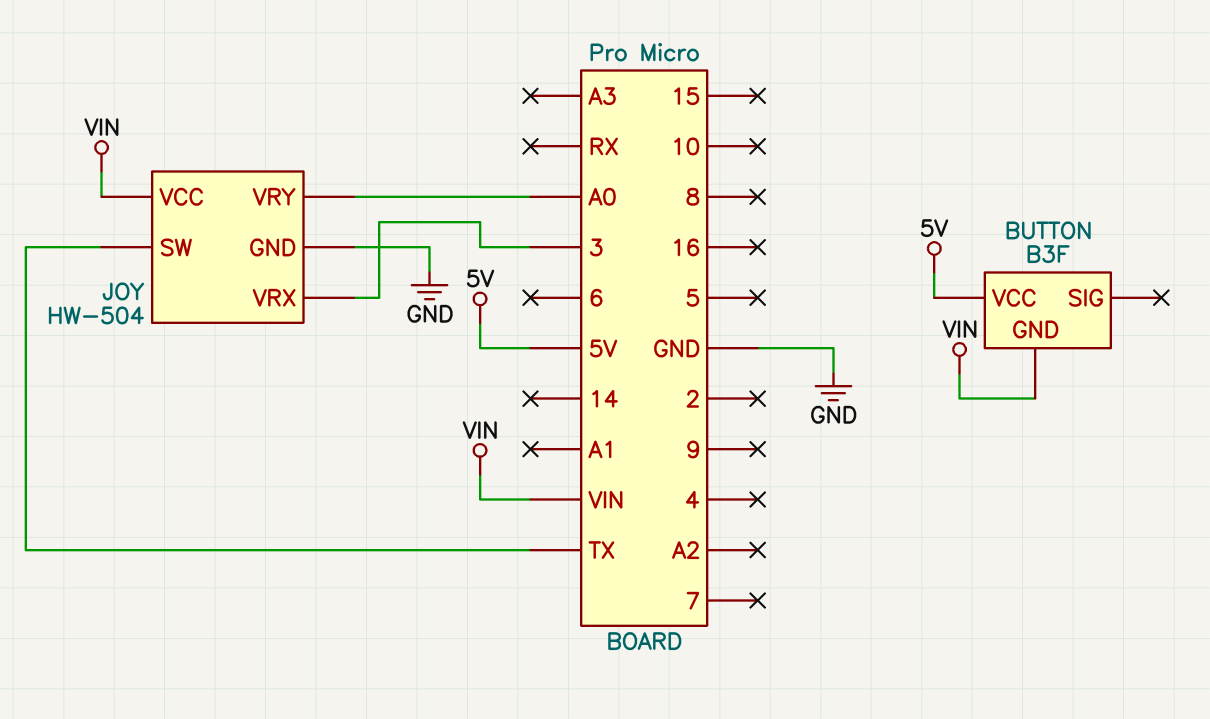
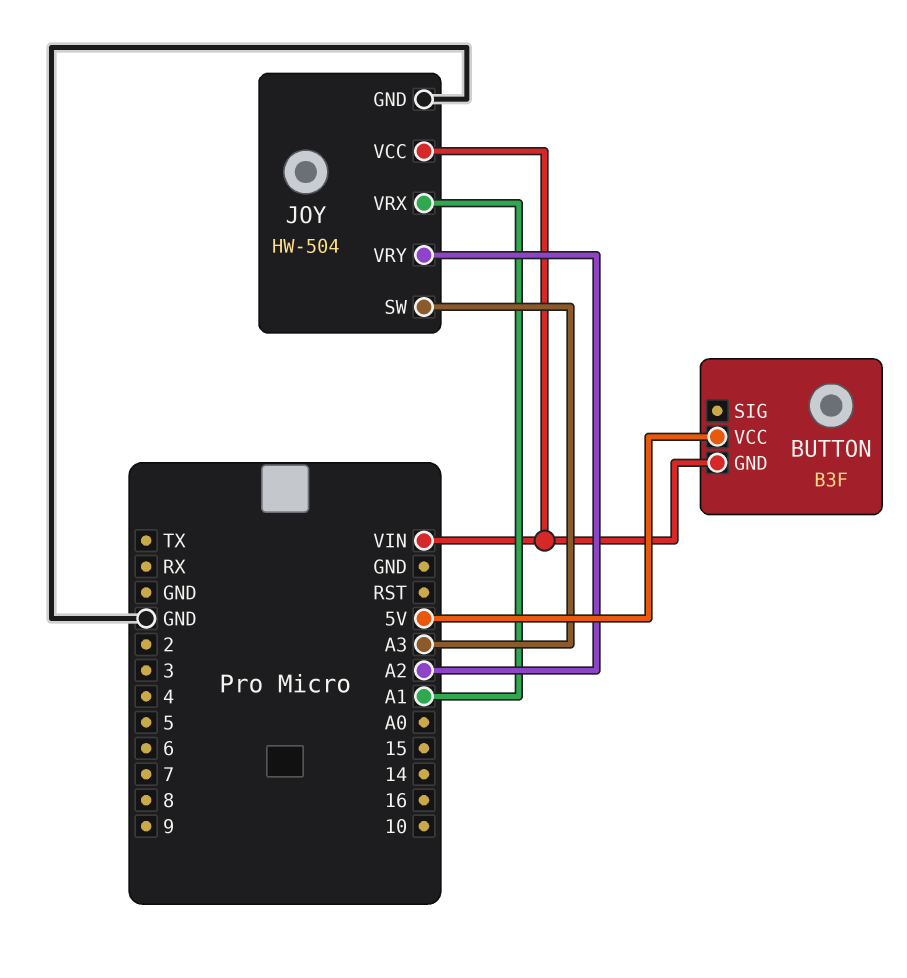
JOY pin SW: TX -> A3
JOY pin VRX: 3 -> A1
JOY pin VRY: A0 -> A2

